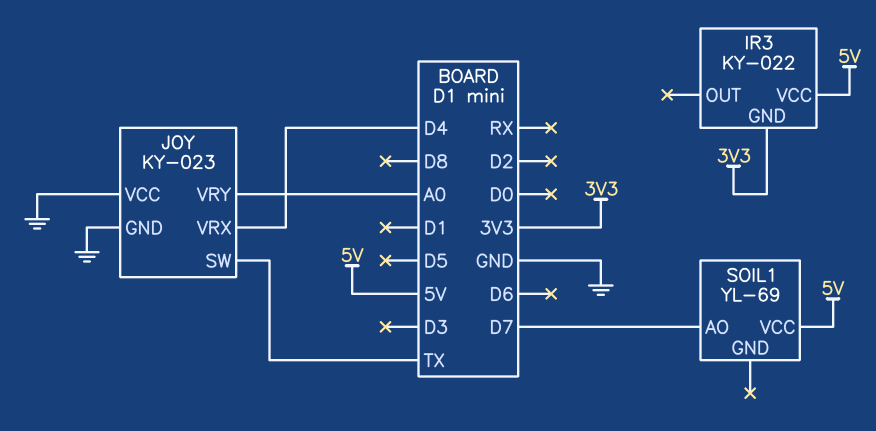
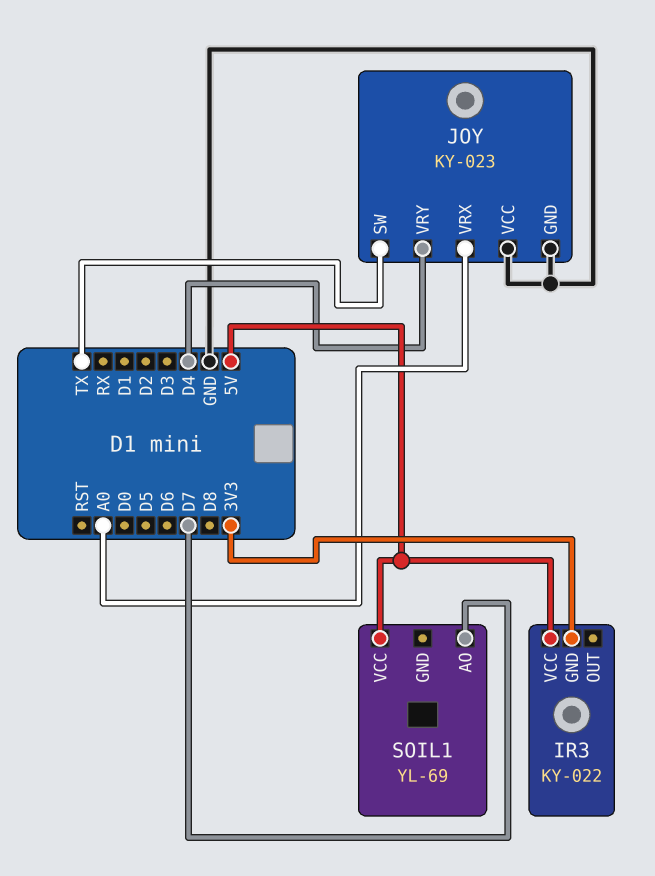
JOY pin VRX: D4 -> A0
JOY pin VRY: A0 -> D4

